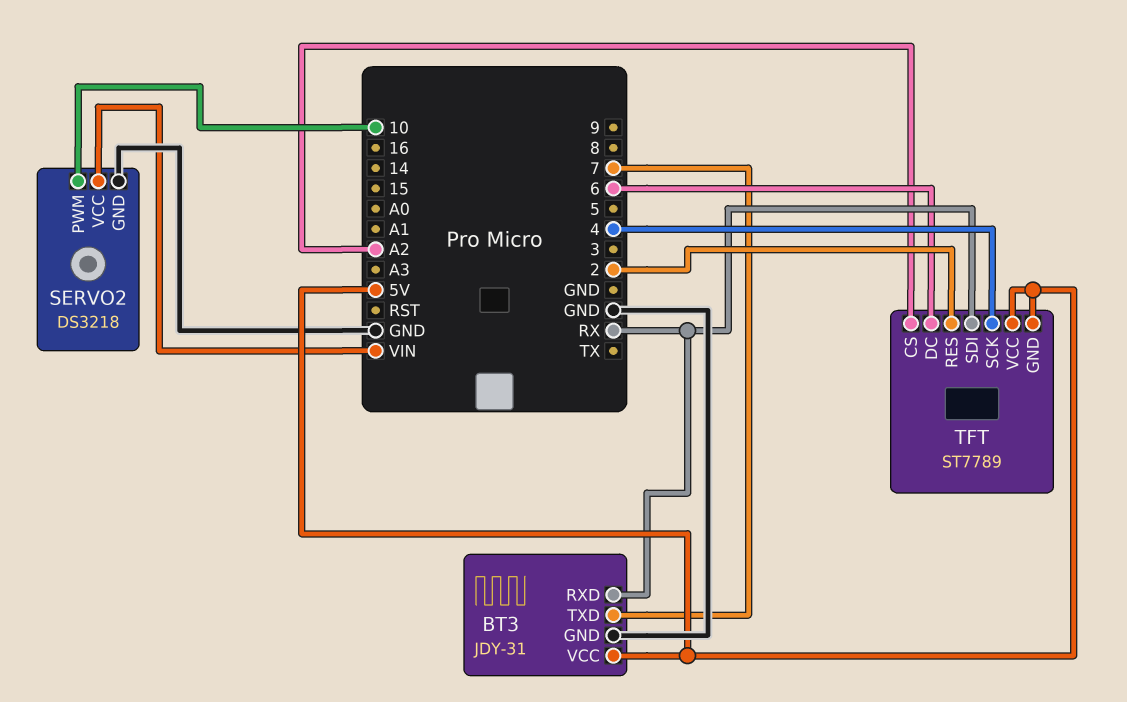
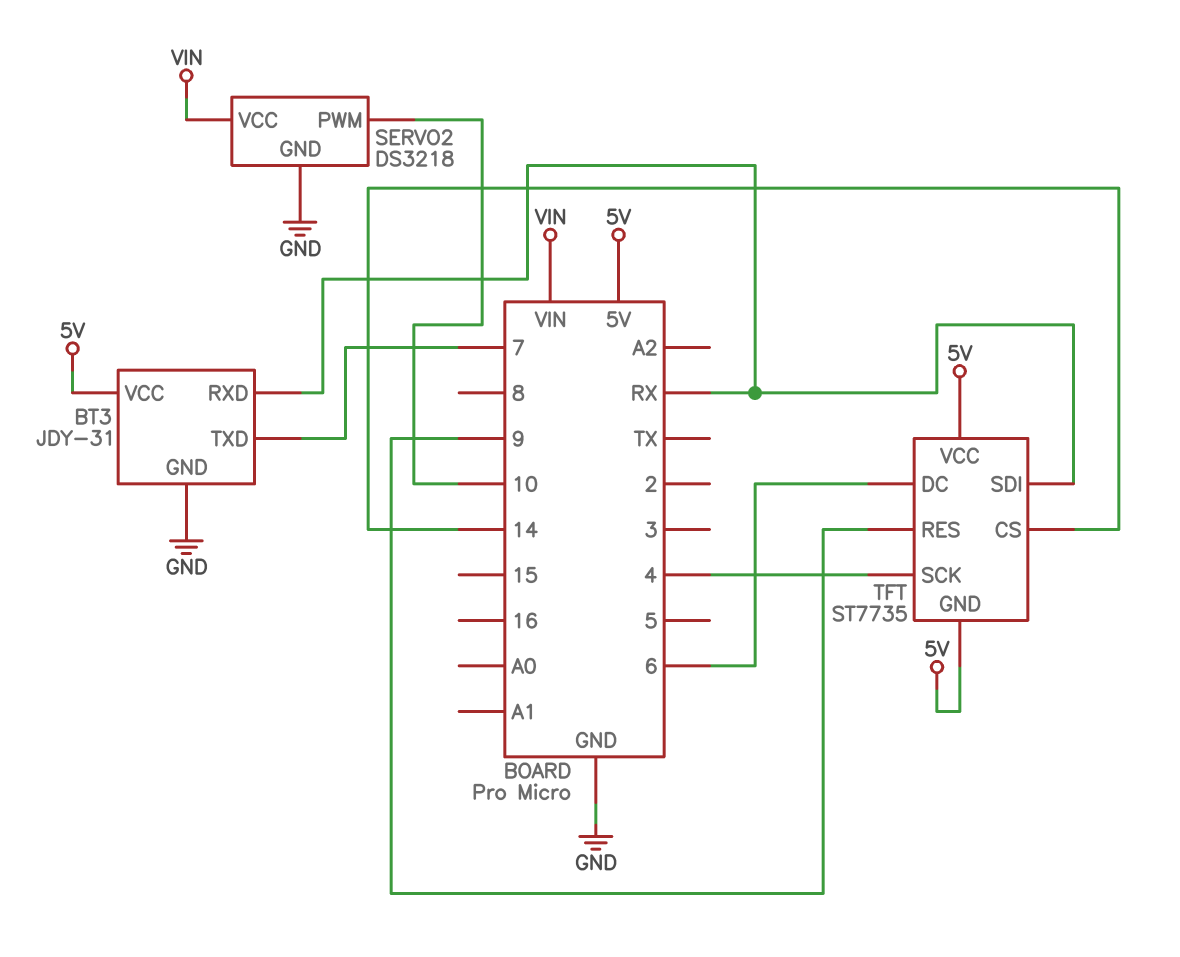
TFT: ST7789 -> ST7735
TFT pin CS: A2 -> 14
TFT pin RES: 2 -> 9

